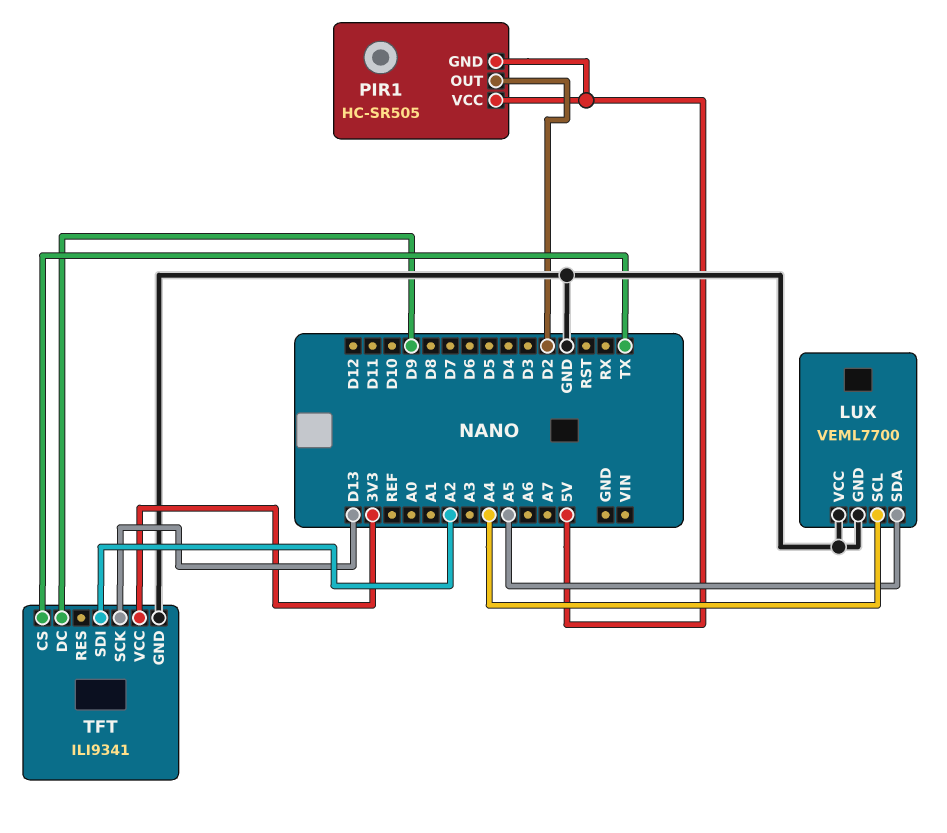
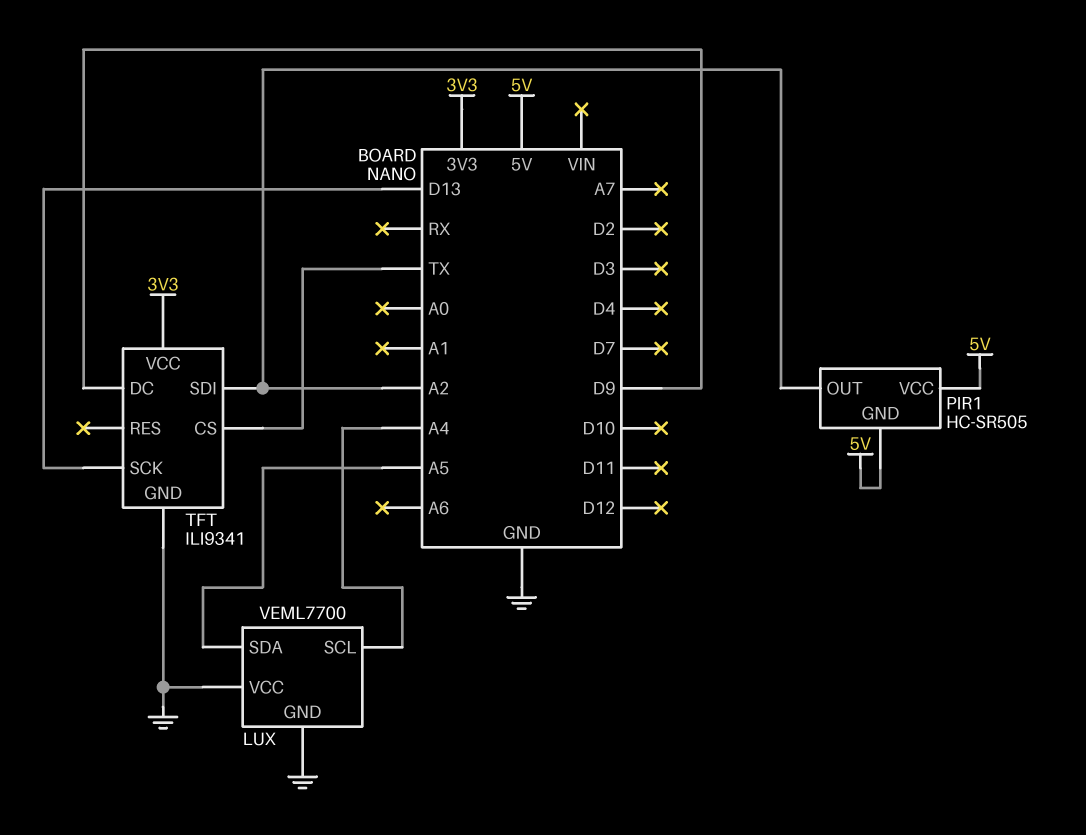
PIR1 pin OUT: D2 -> A2

